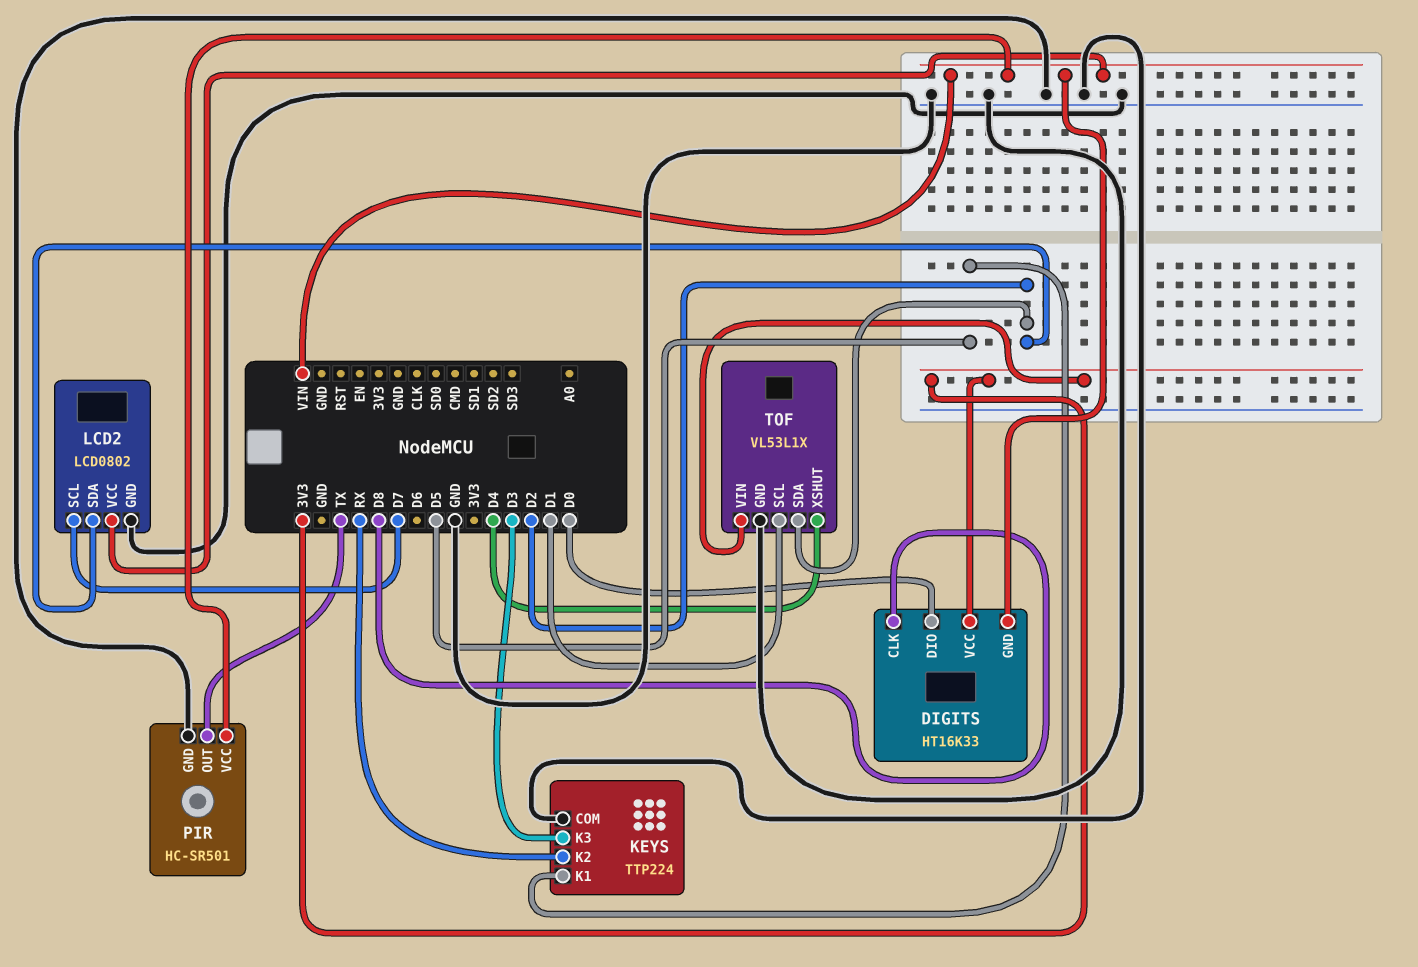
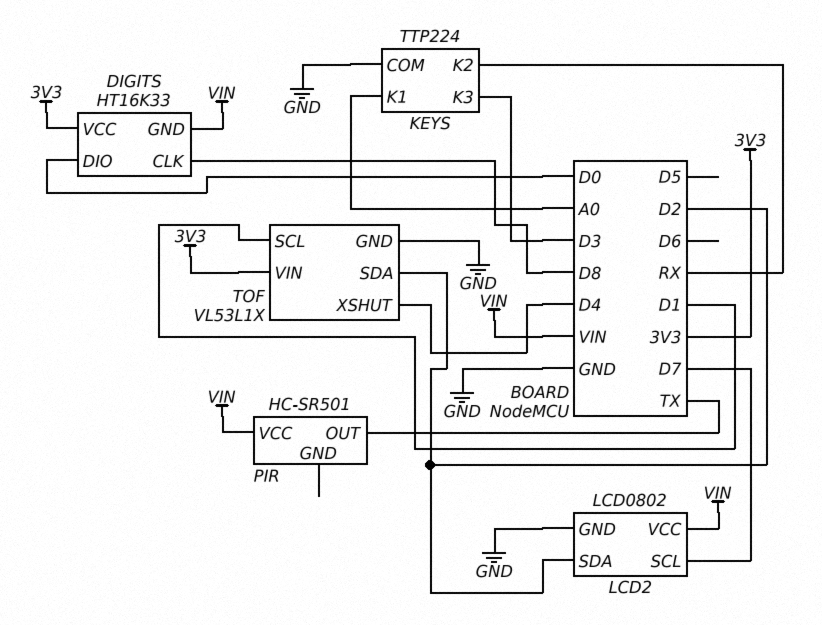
KEYS pin K1: D5 -> A0
PIR pin GND: GND -> none

